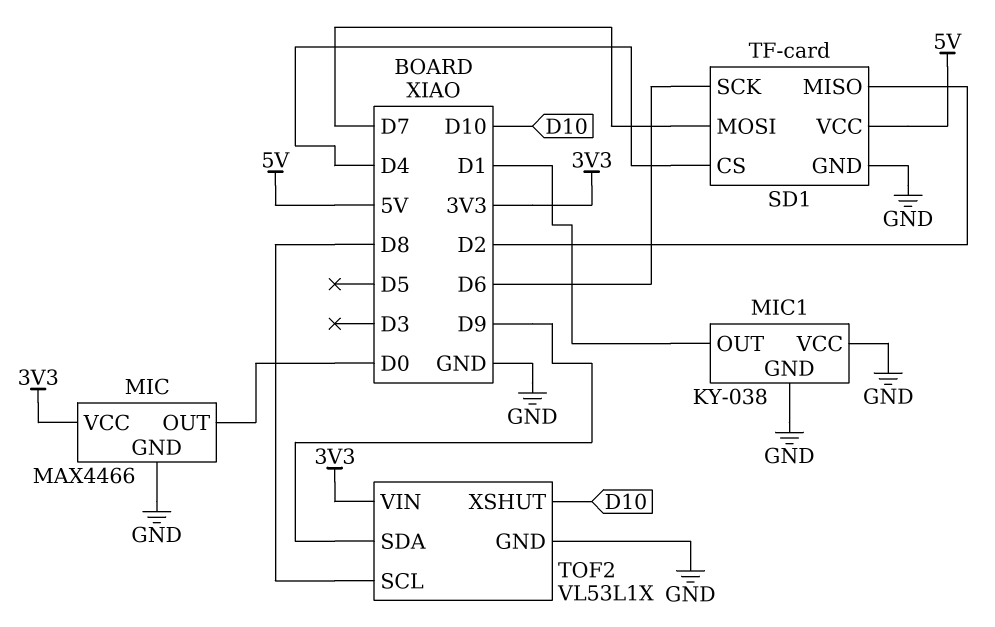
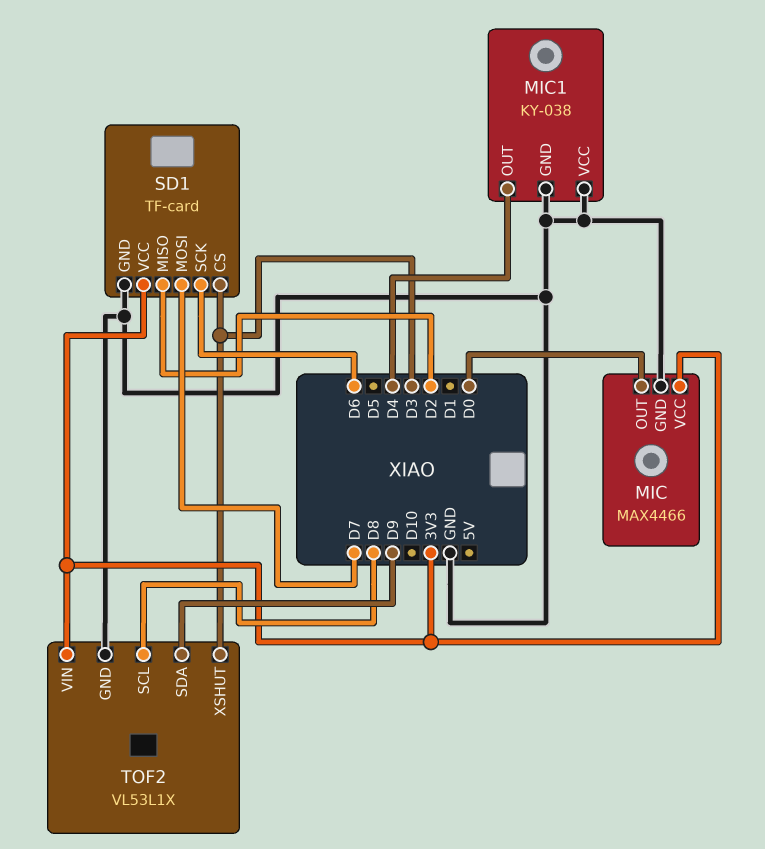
MIC1 pin OUT: D1 -> D4
SD1 pin CS: D4 -> D3
SD1 pin VCC: 5V -> 3V3
TOF2 pin XSHUT: D10 -> D3

